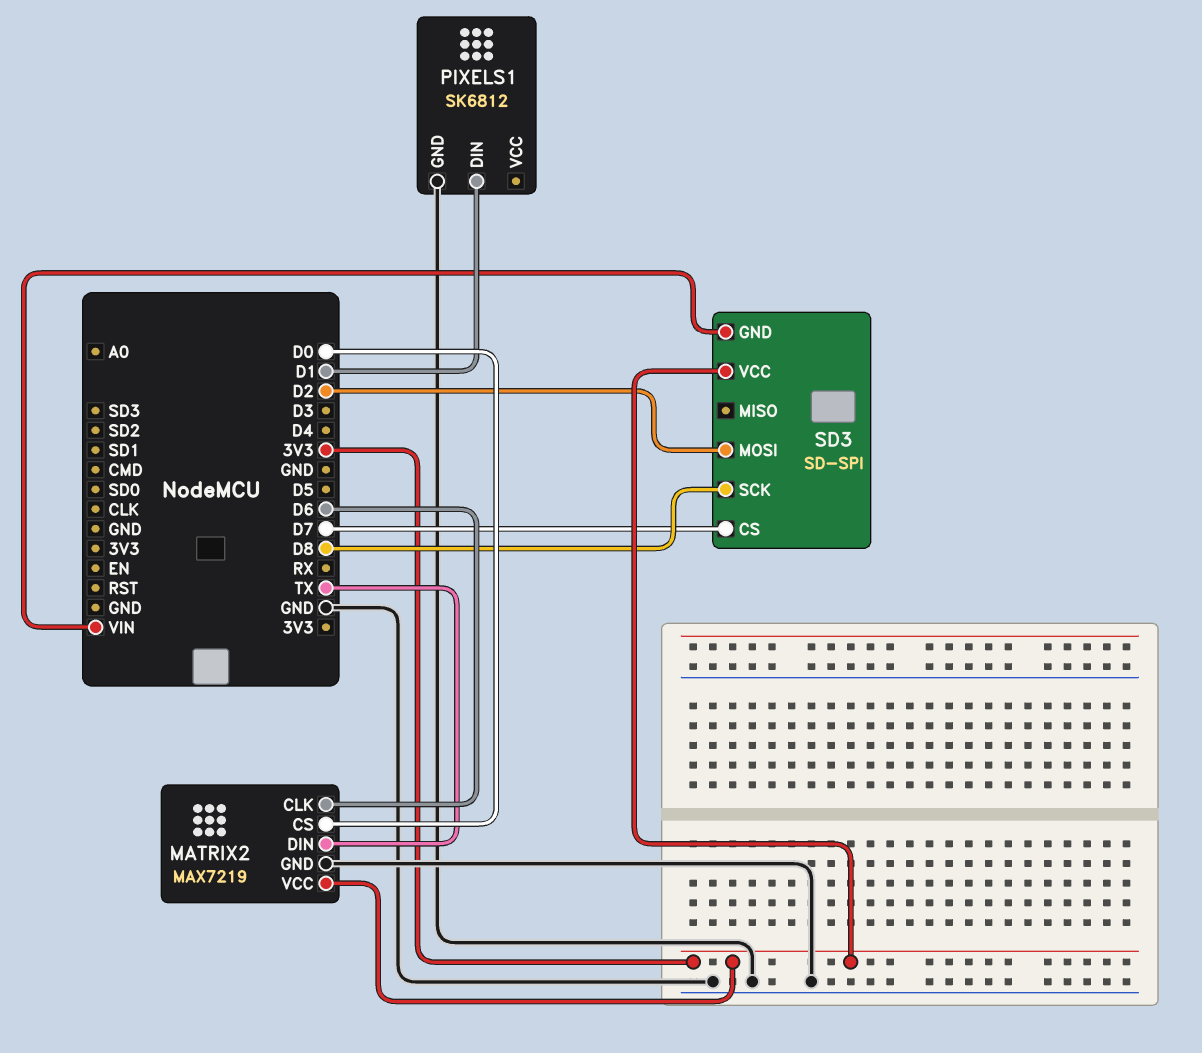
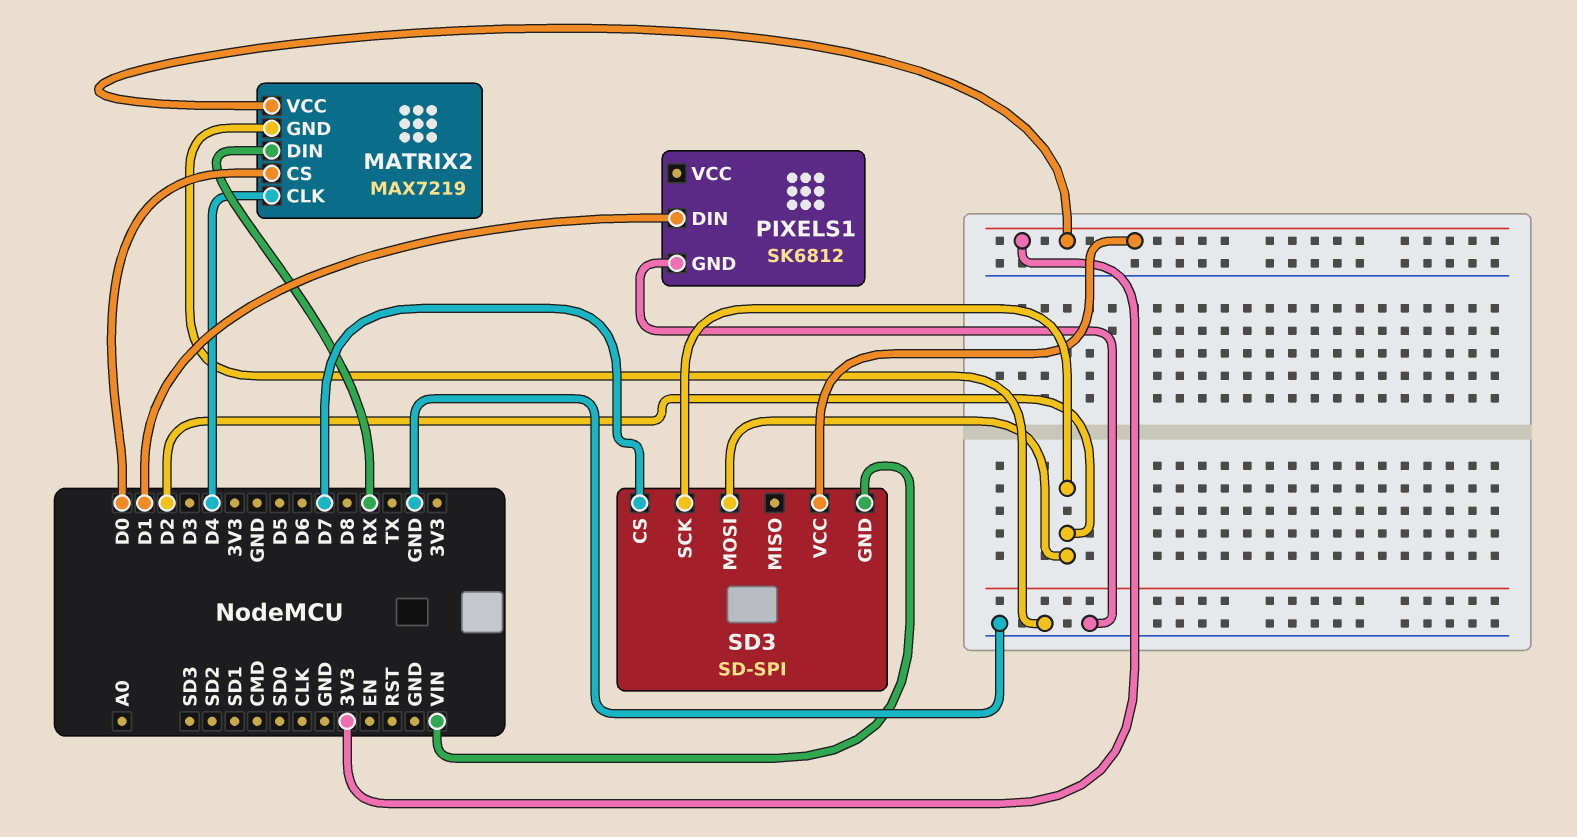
MATRIX2 pin CLK: D6 -> D4
MATRIX2 pin DIN: TX -> RX
SD3 pin SCK: D8 -> D2

